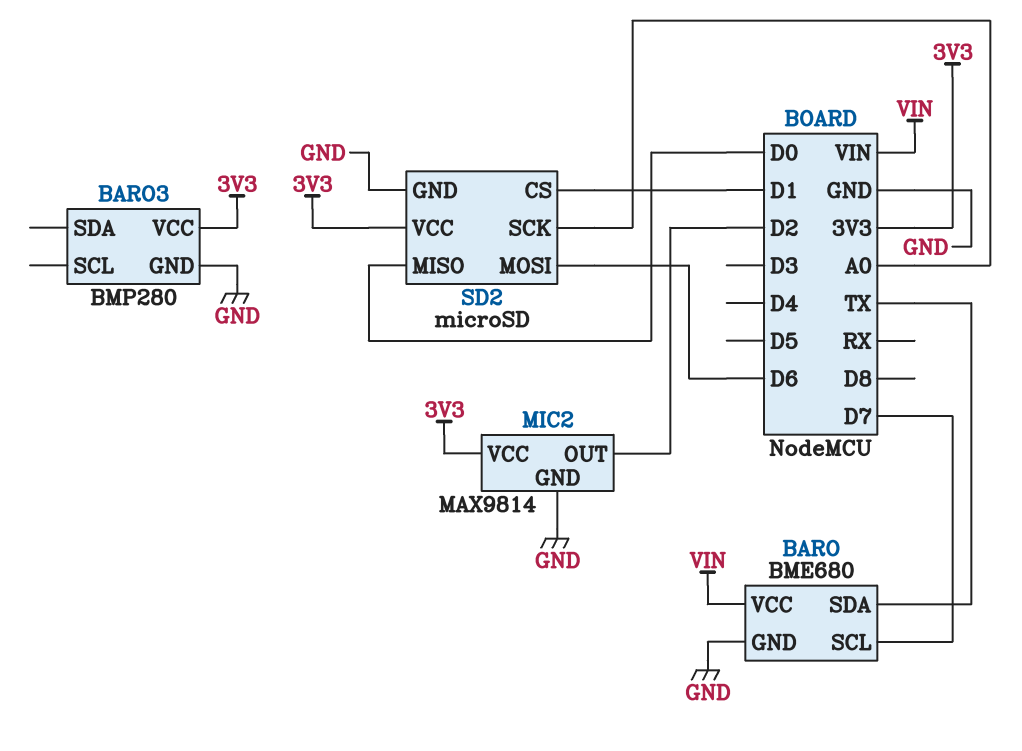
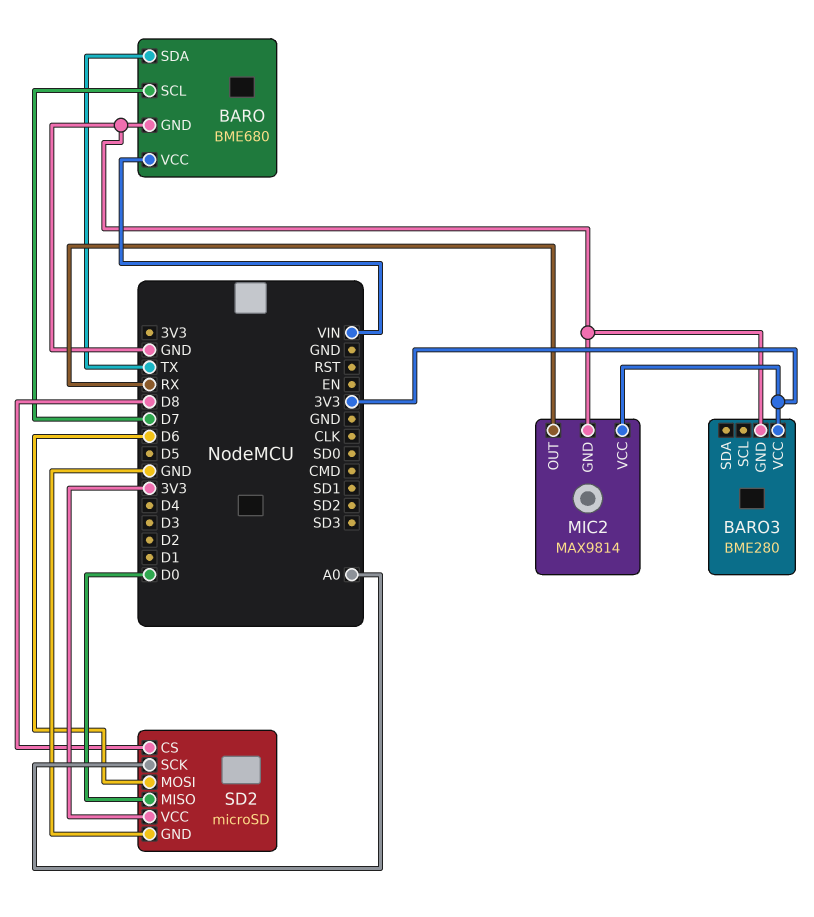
BARO3: BMP280 -> BME280
MIC2 pin OUT: D2 -> RX
SD2 pin CS: D1 -> D8

